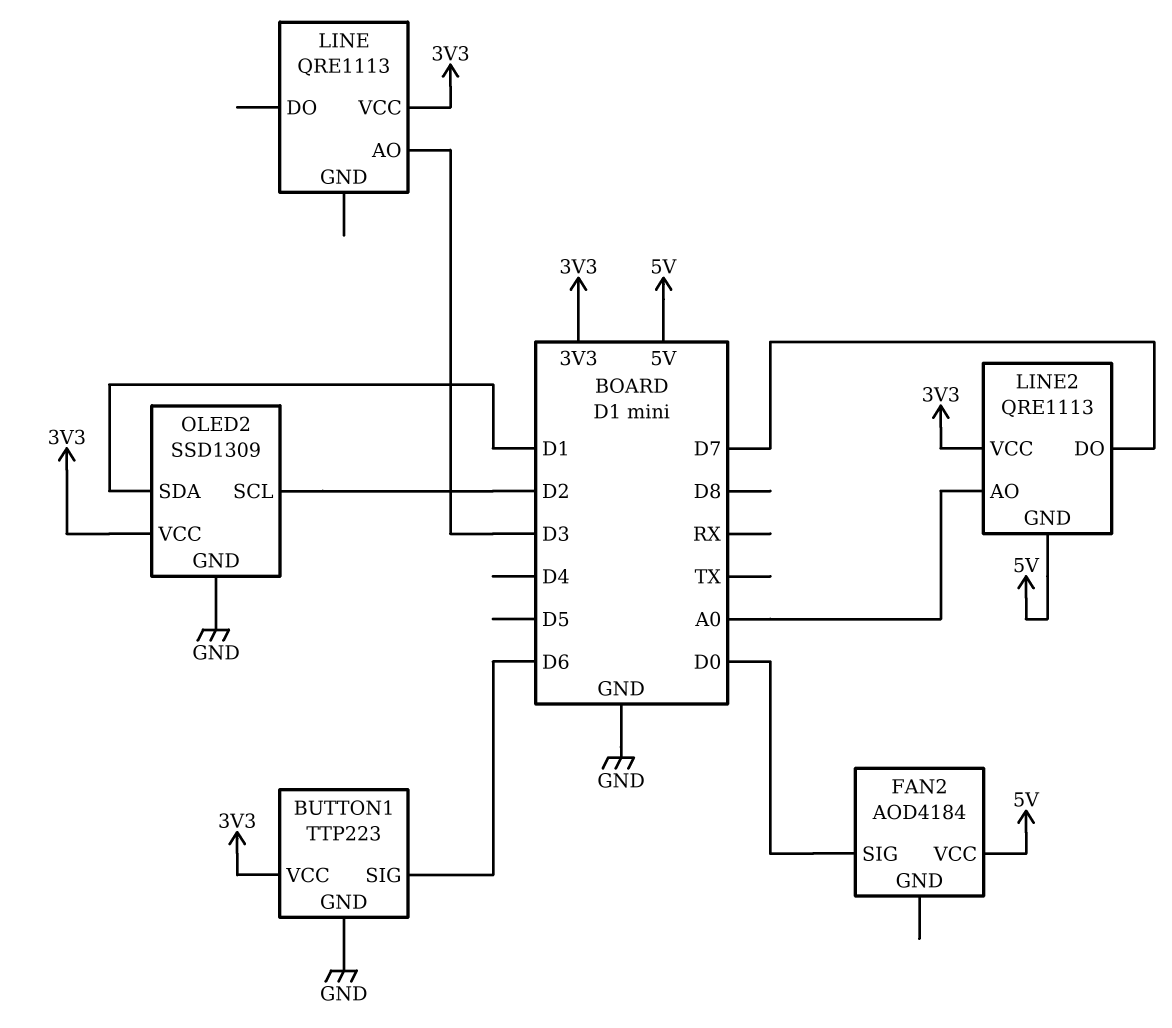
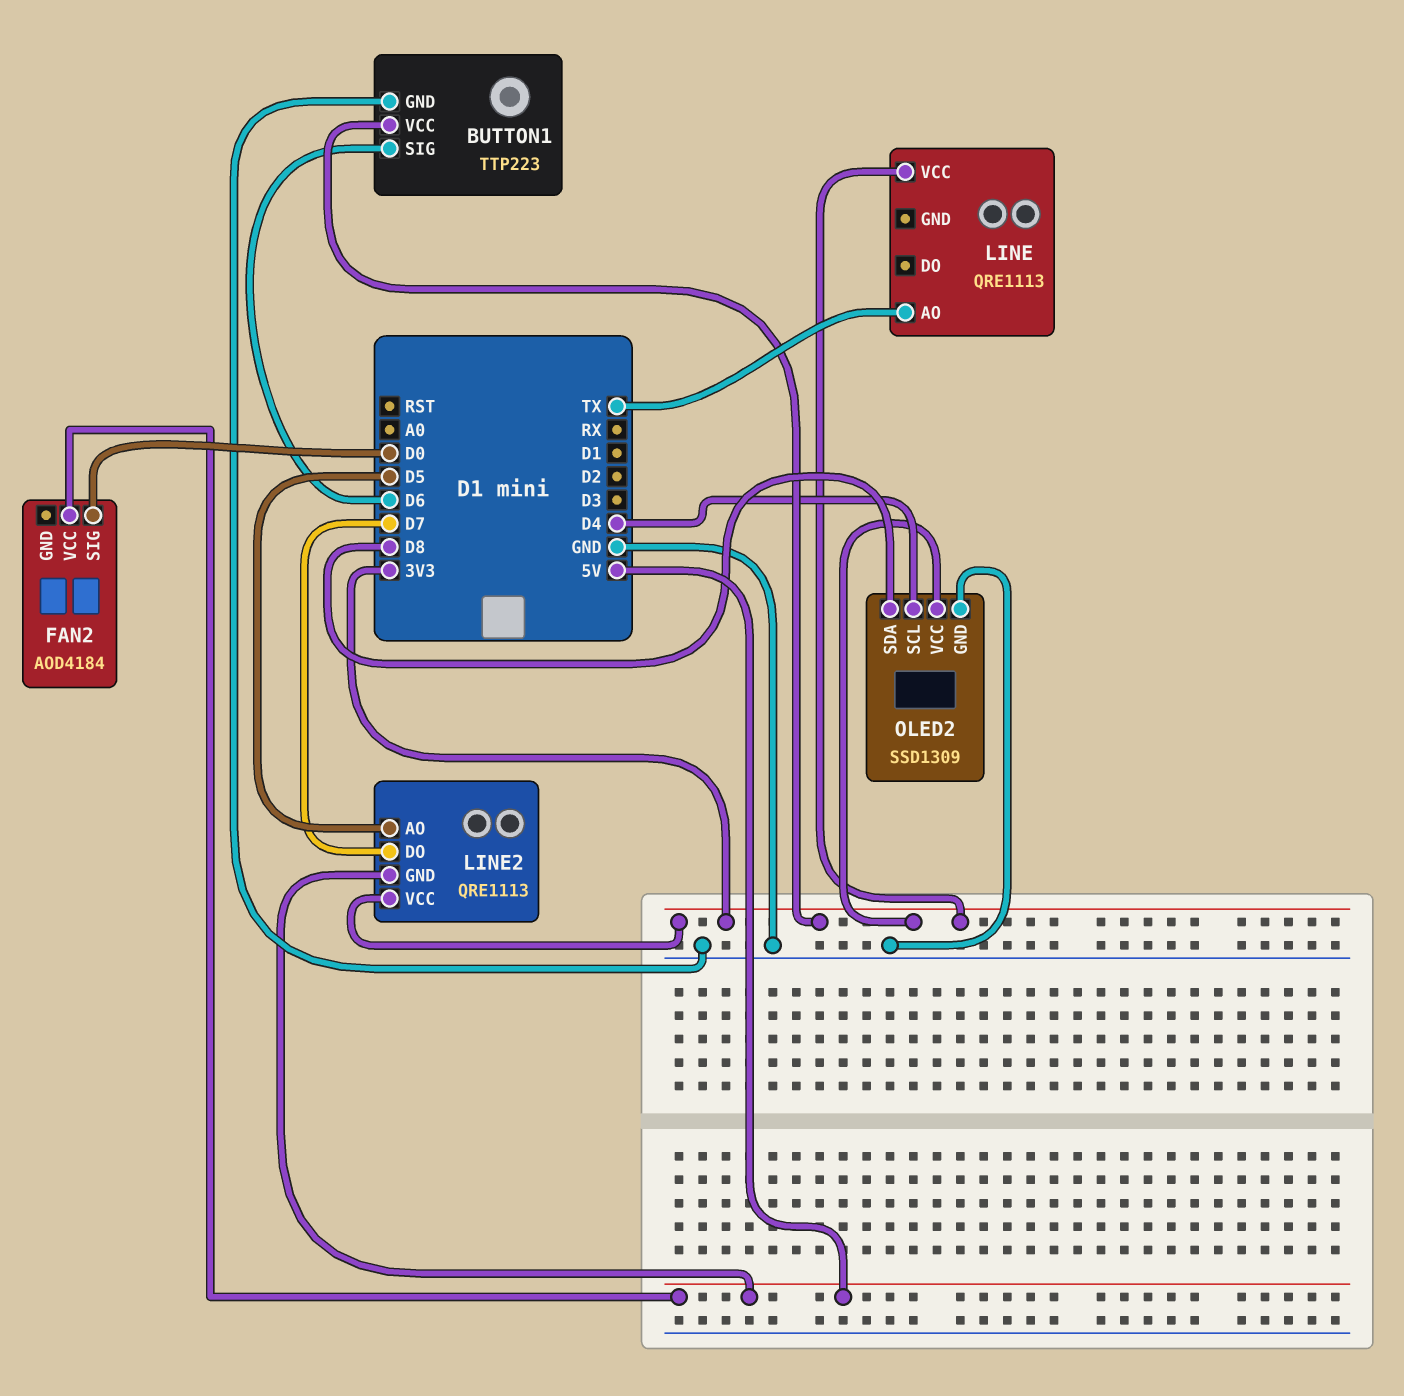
LINE pin AO: D3 -> TX
LINE2 pin AO: A0 -> D5
OLED2 pin SCL: D2 -> D4
OLED2 pin SDA: D1 -> D8

